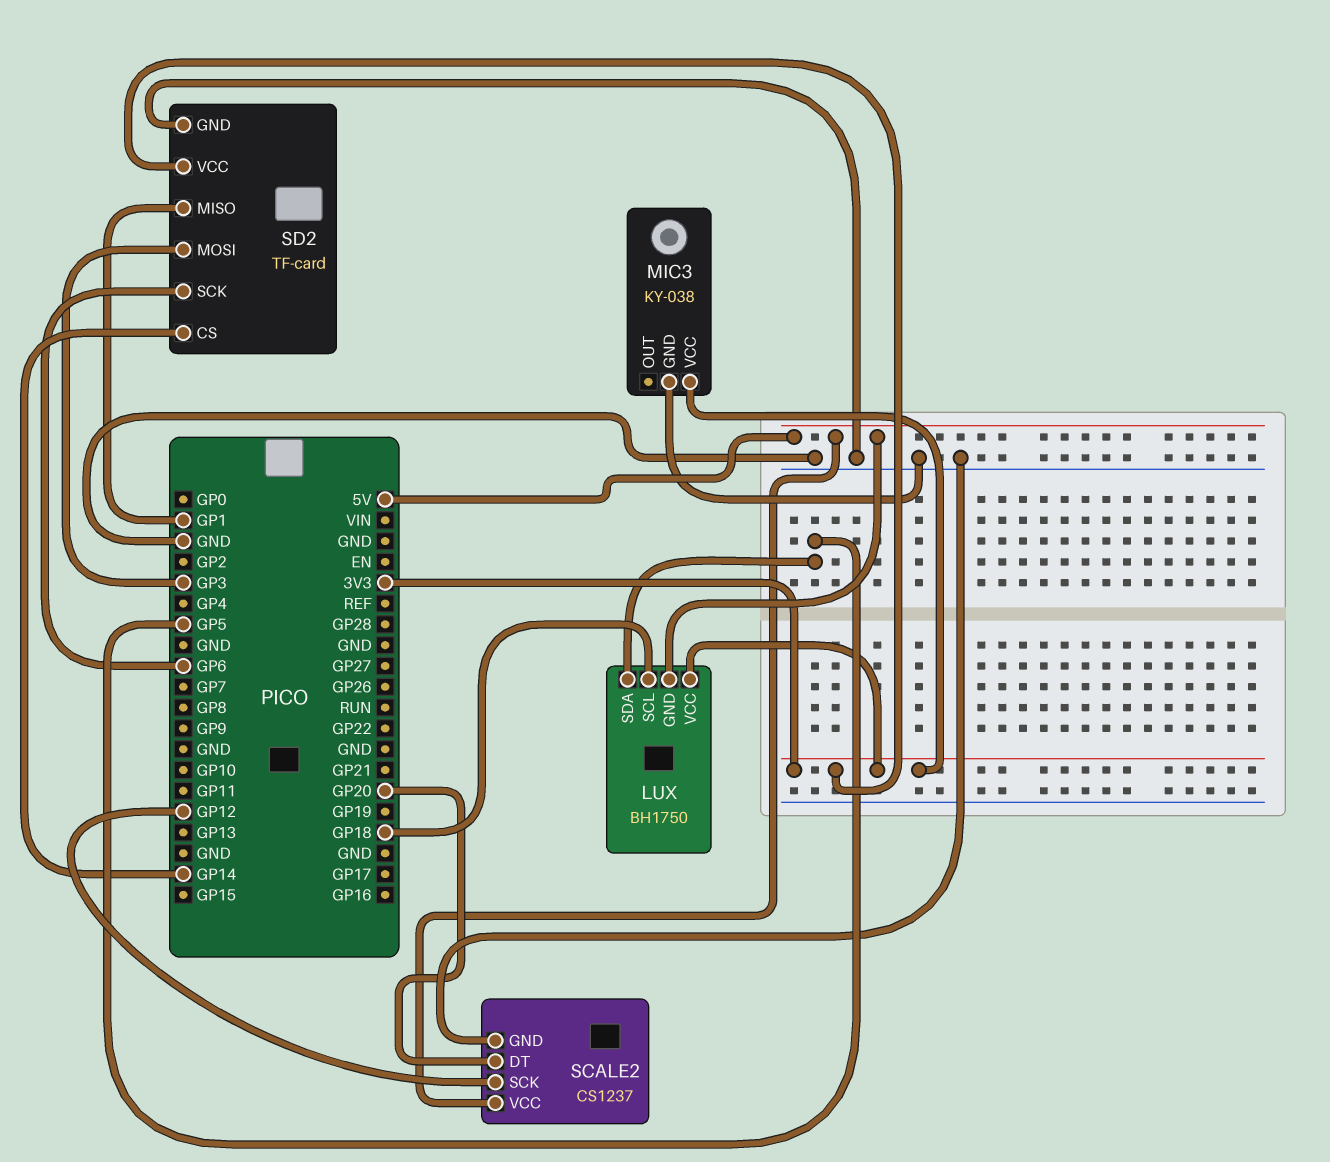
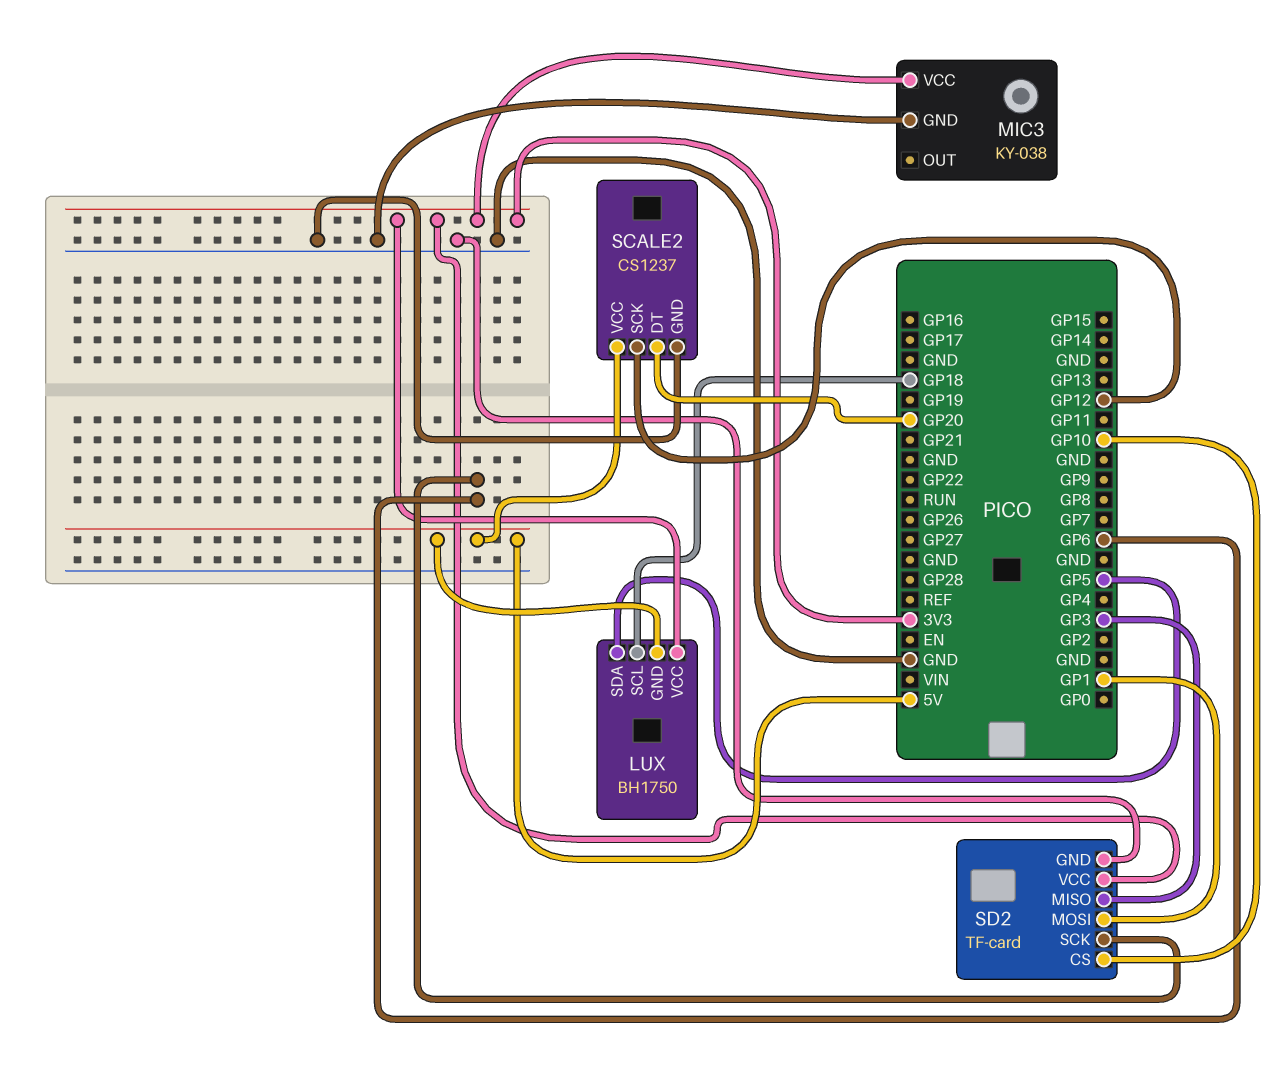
SD2 pin CS: GP14 -> GP10
SD2 pin MISO: GP1 -> GP3
SD2 pin MOSI: GP3 -> GP1

